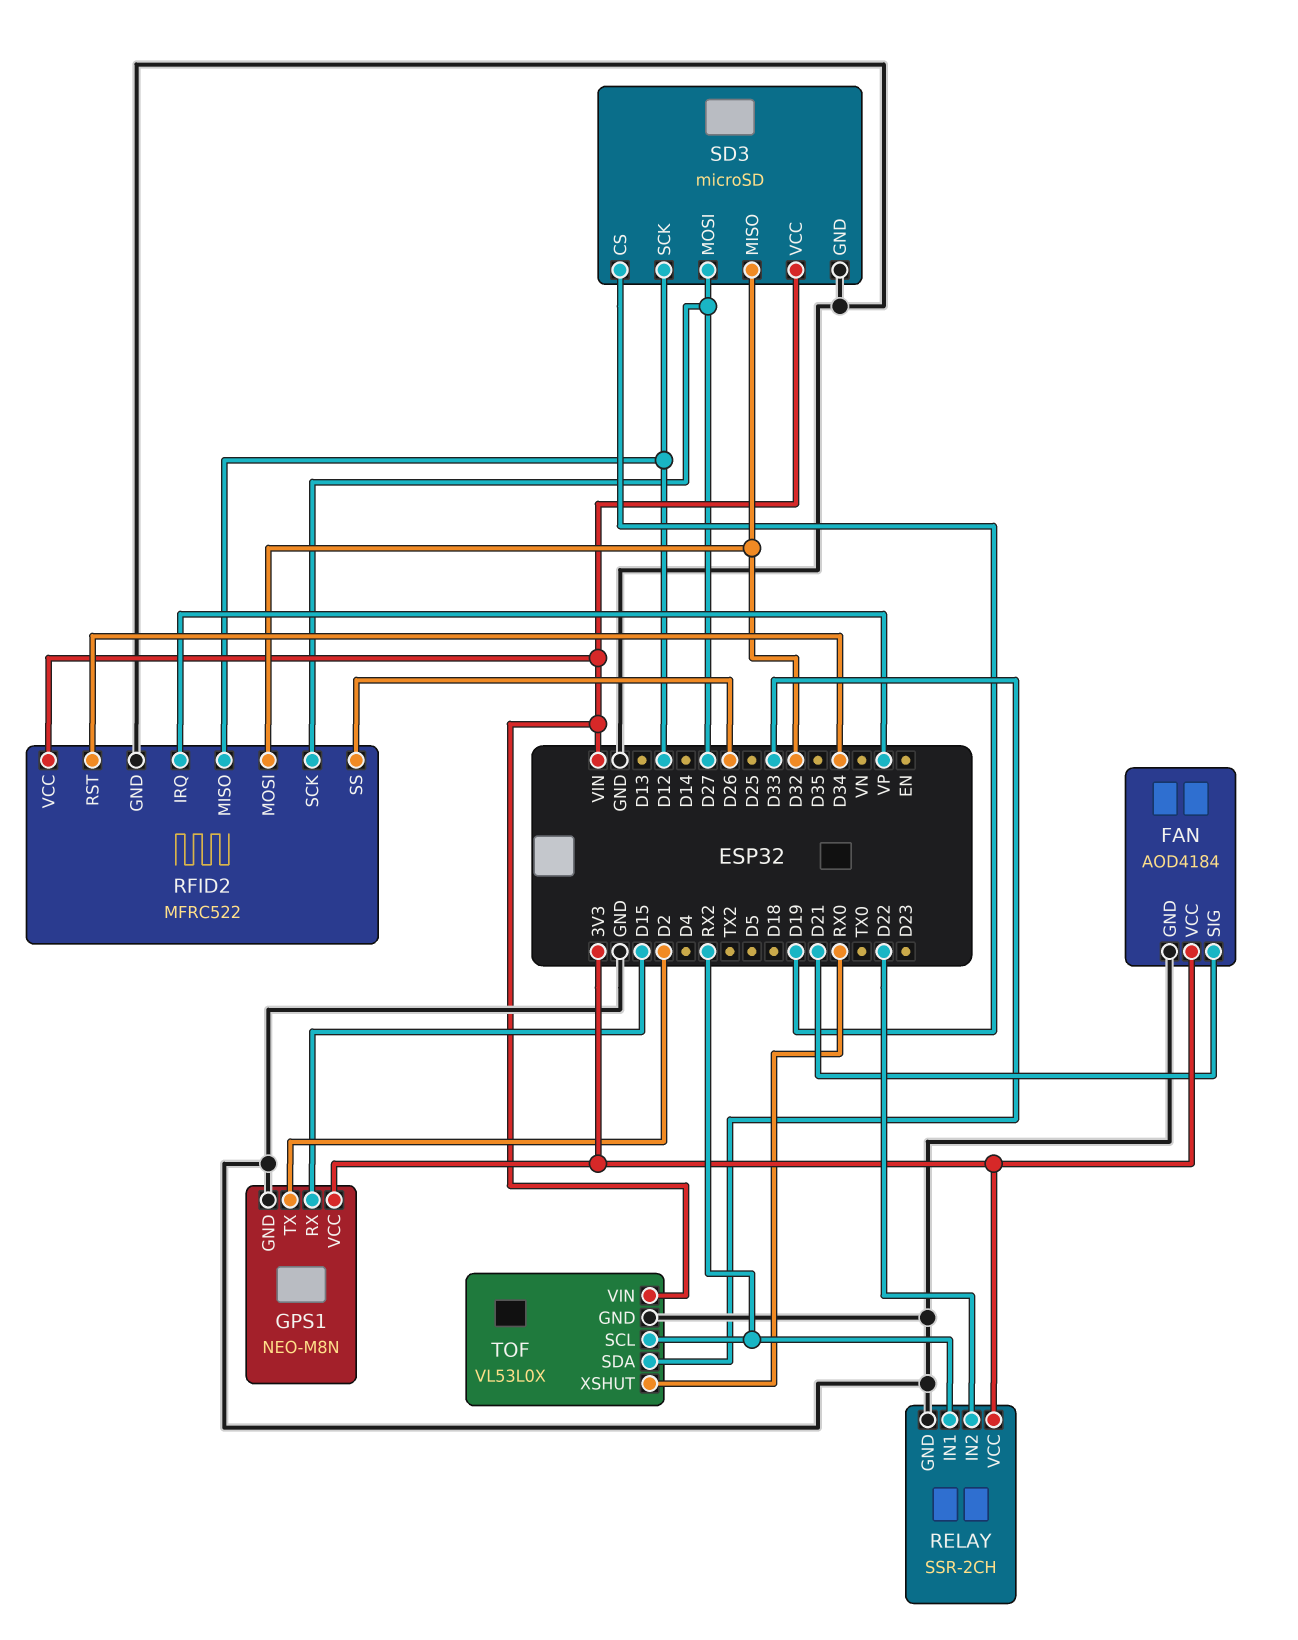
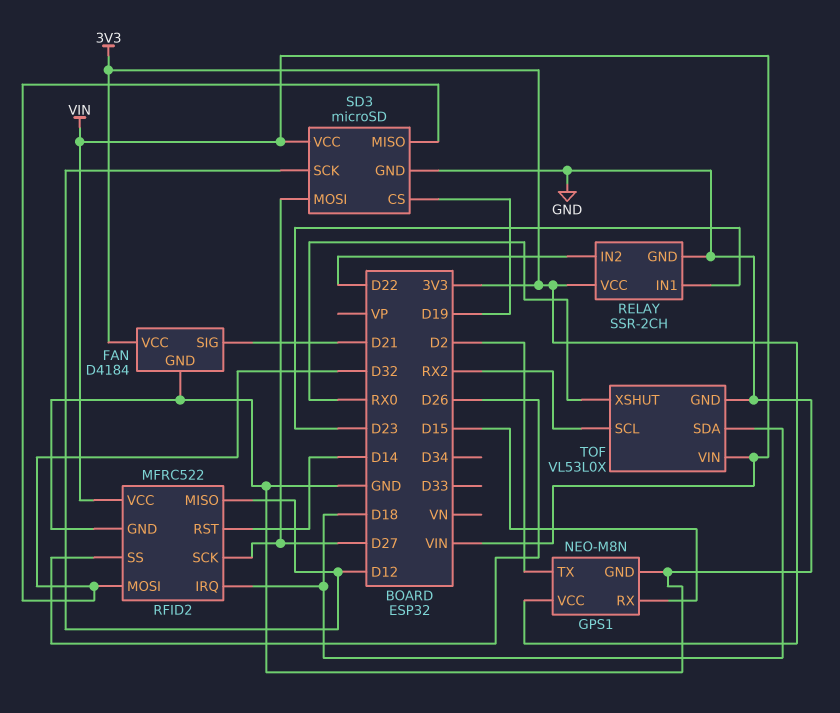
FAN: AOD4184 -> D4184
RELAY pin IN1: RX2 -> D23
RFID2 pin IRQ: VP -> D18
RFID2 pin RST: D34 -> D14
TOF pin SDA: D33 -> D18

